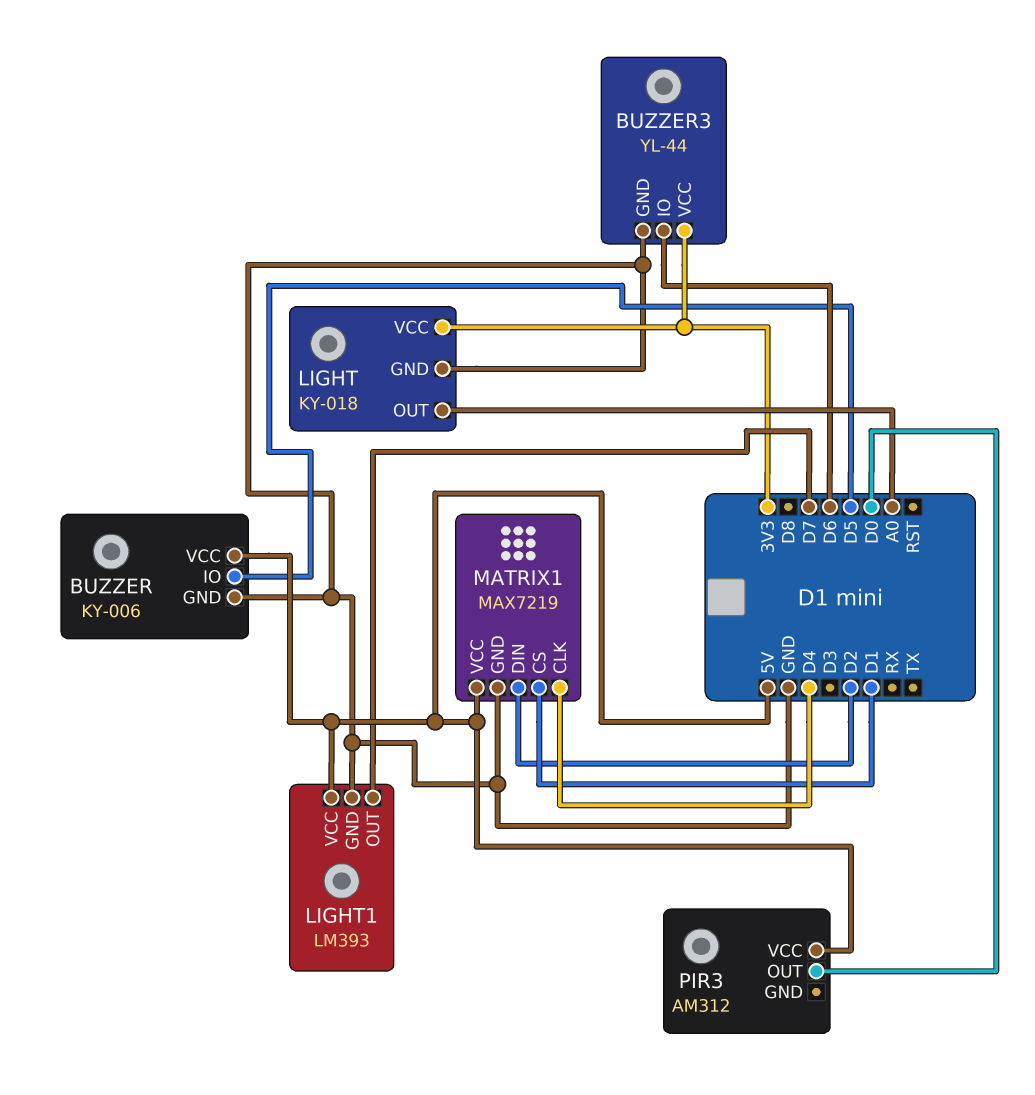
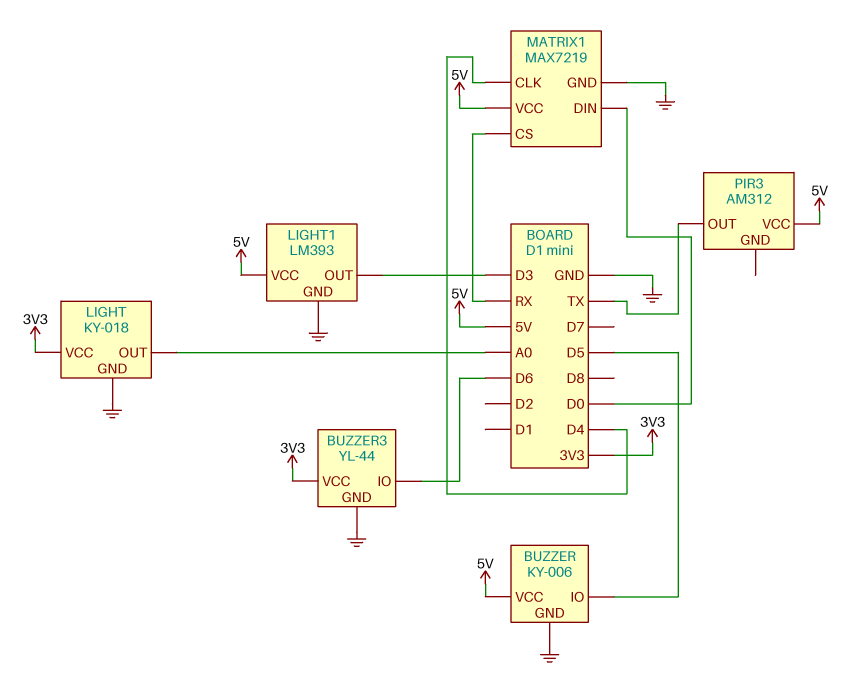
LIGHT1 pin OUT: D7 -> D3
MATRIX1 pin CS: D1 -> RX
MATRIX1 pin DIN: D2 -> D0
PIR3 pin OUT: D0 -> TX

